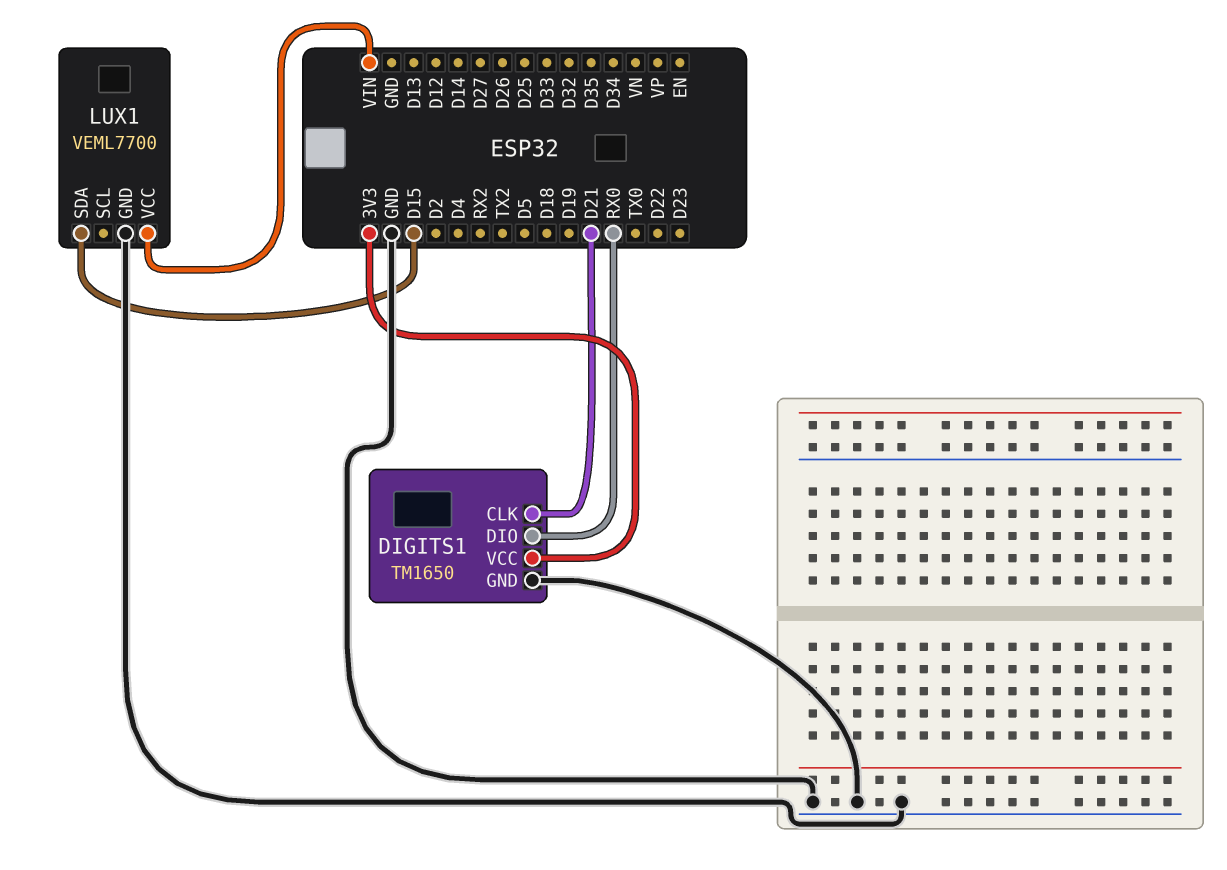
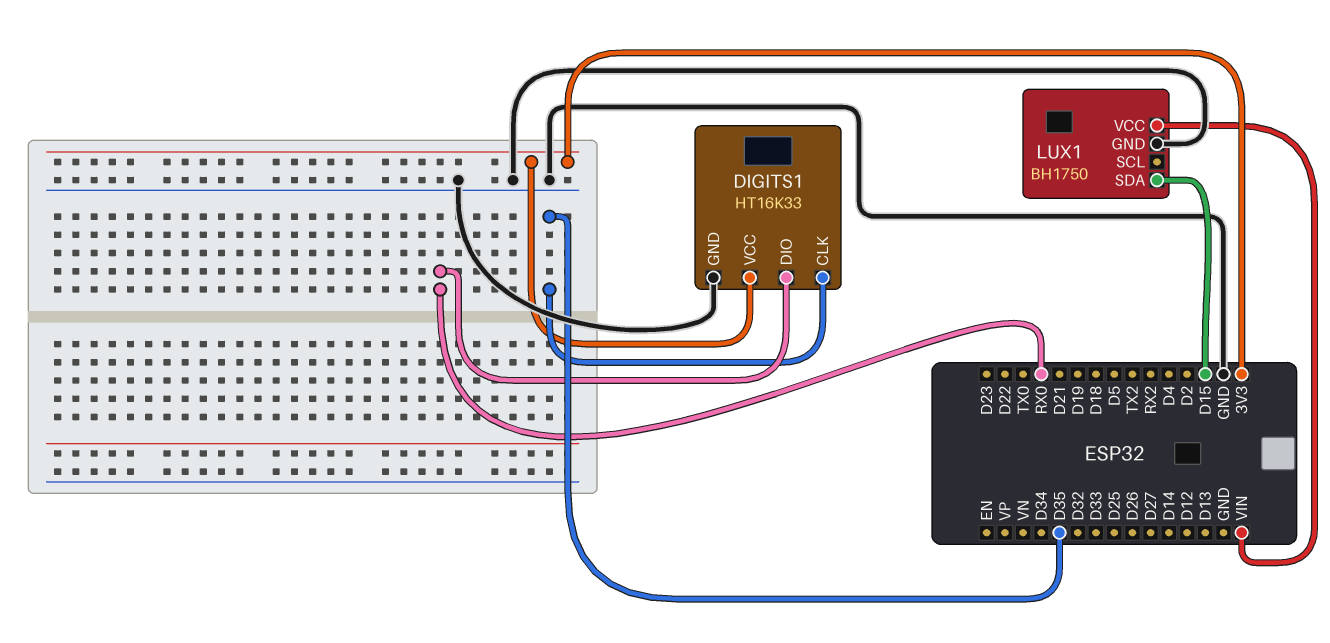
DIGITS1: TM1650 -> HT16K33
DIGITS1 pin CLK: D21 -> D35
LUX1: VEML7700 -> BH1750

